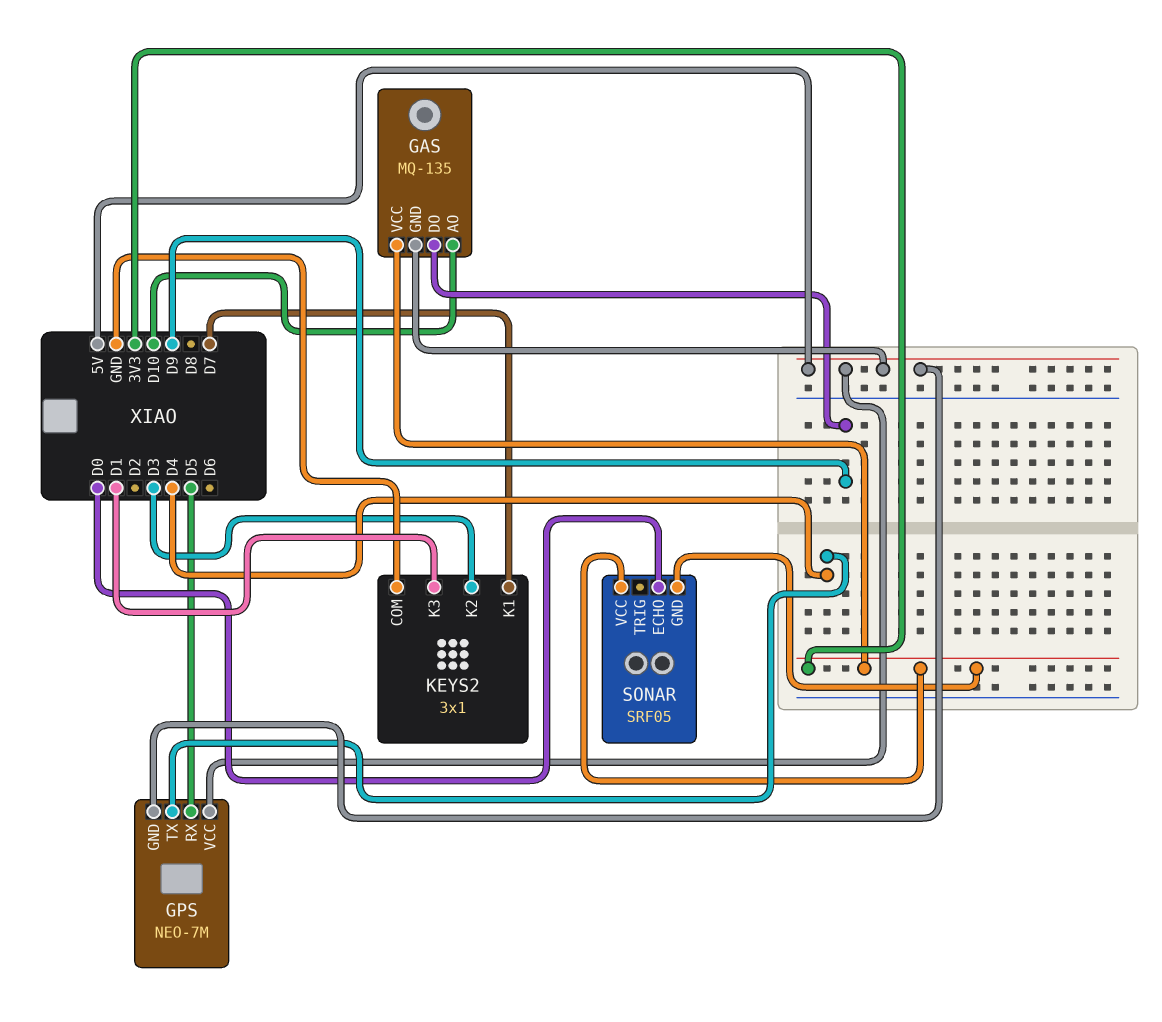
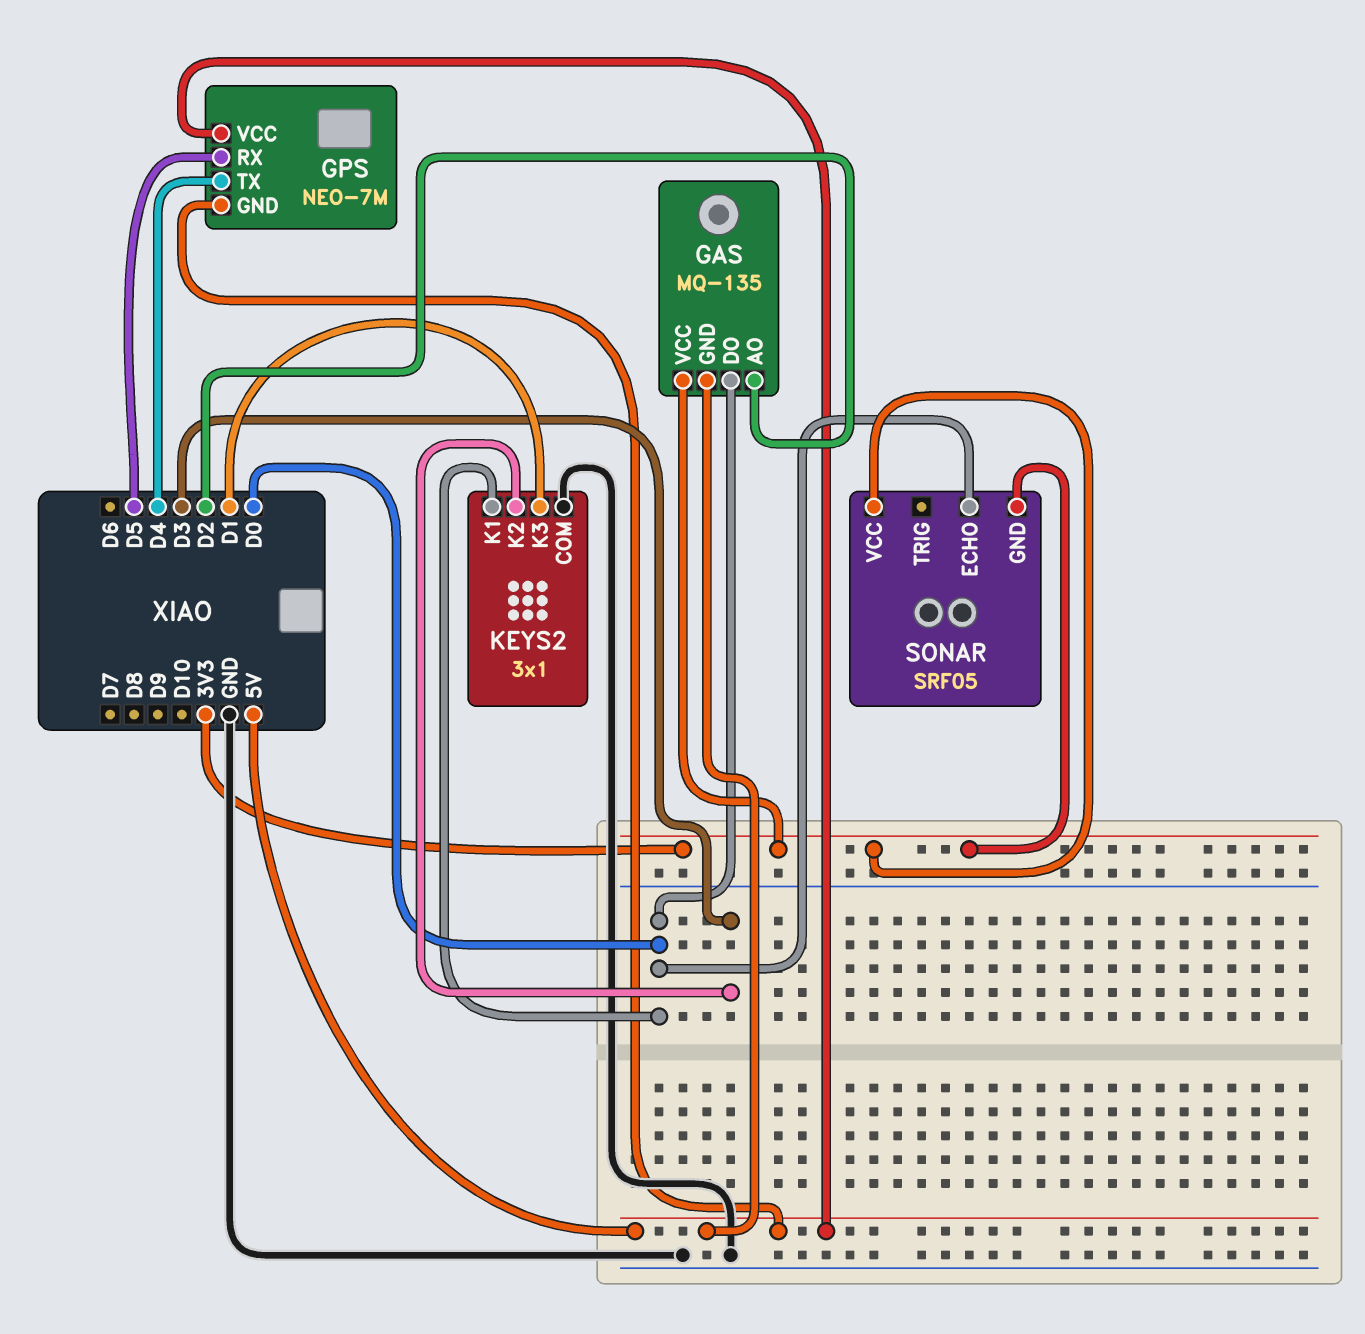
GAS pin AO: D10 -> D2
GAS pin DO: D9 -> D0
KEYS2 pin K1: D7 -> D0

